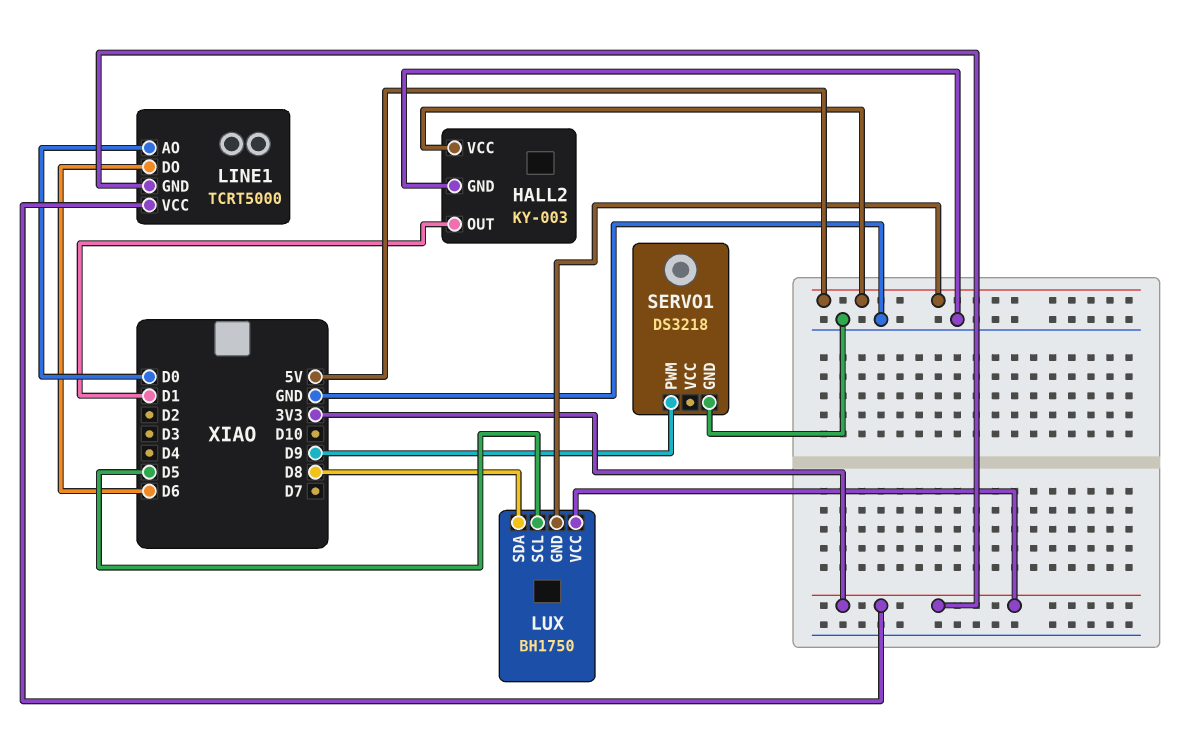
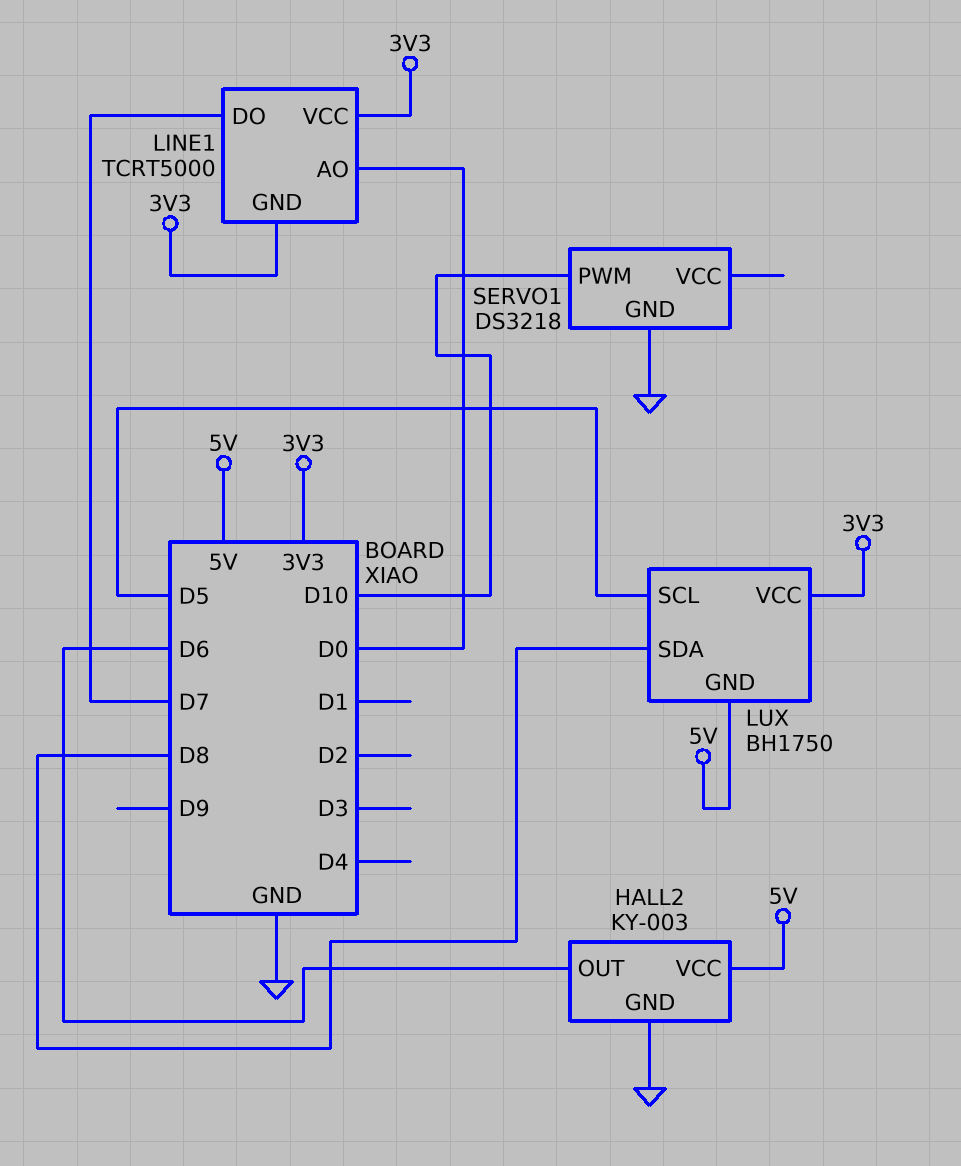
HALL2 pin OUT: D1 -> D6
LINE1 pin DO: D6 -> D7
SERVO1 pin PWM: D9 -> D10

